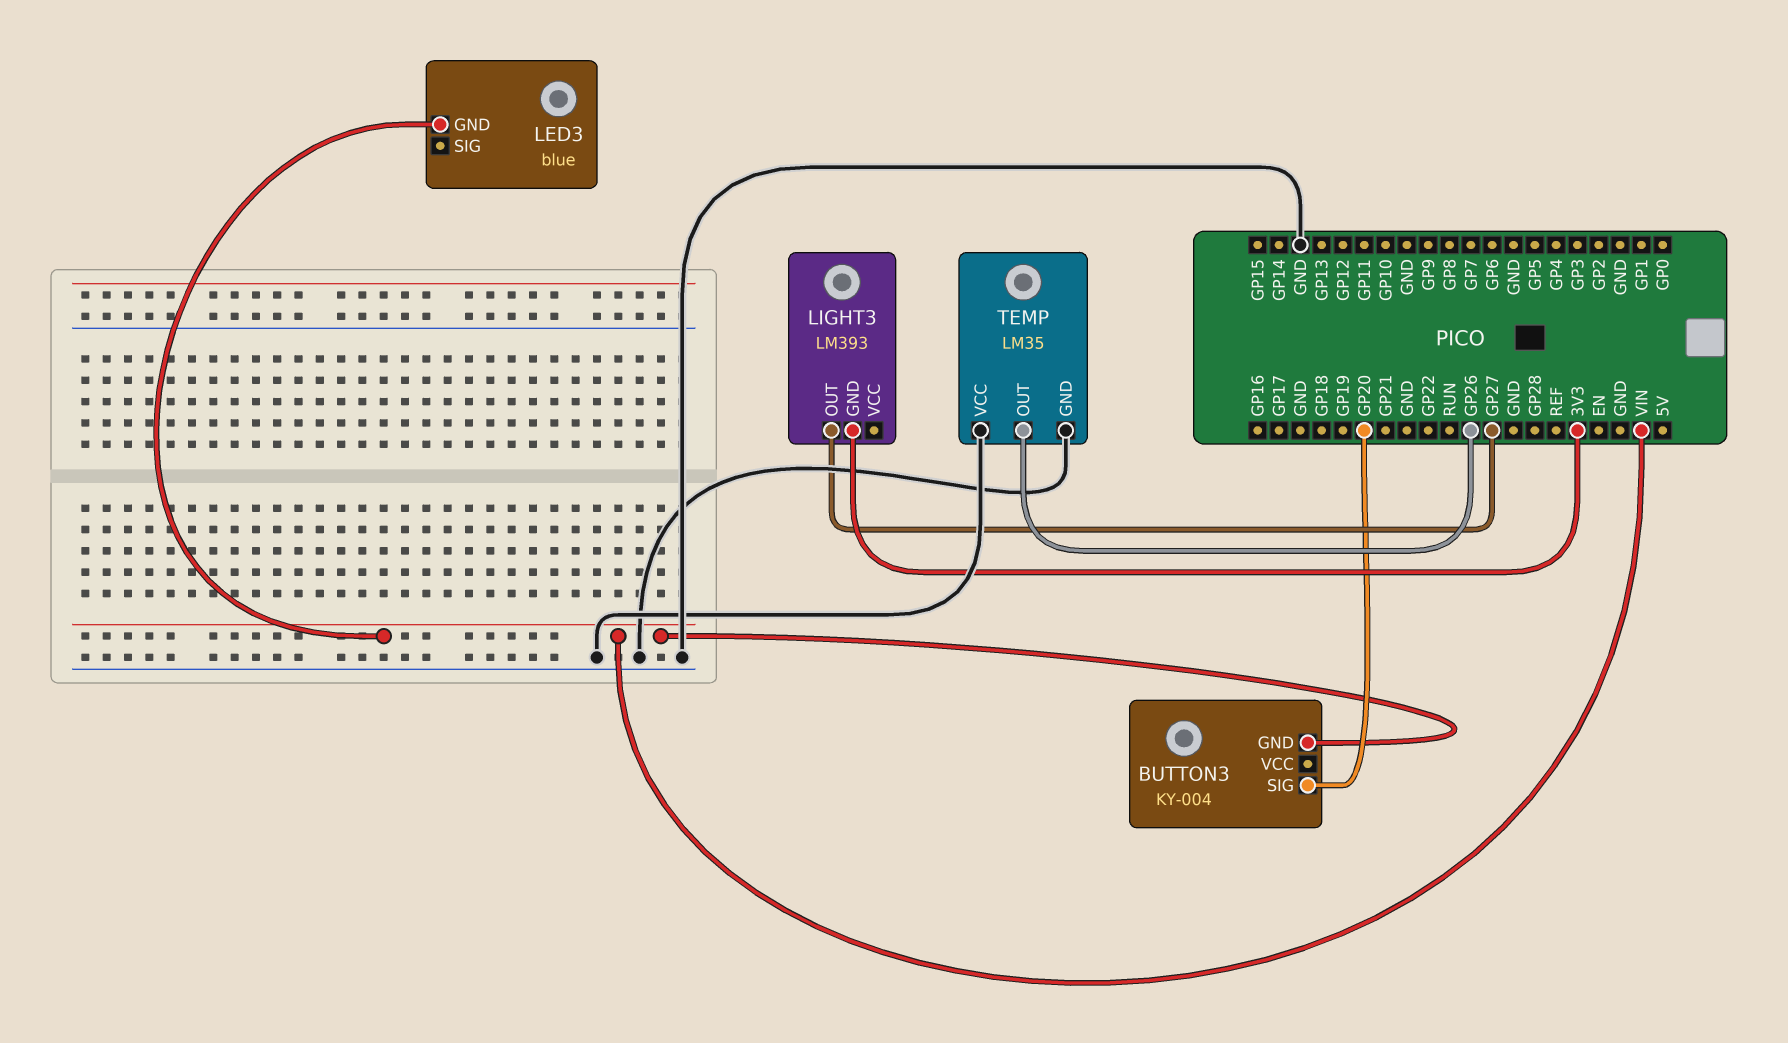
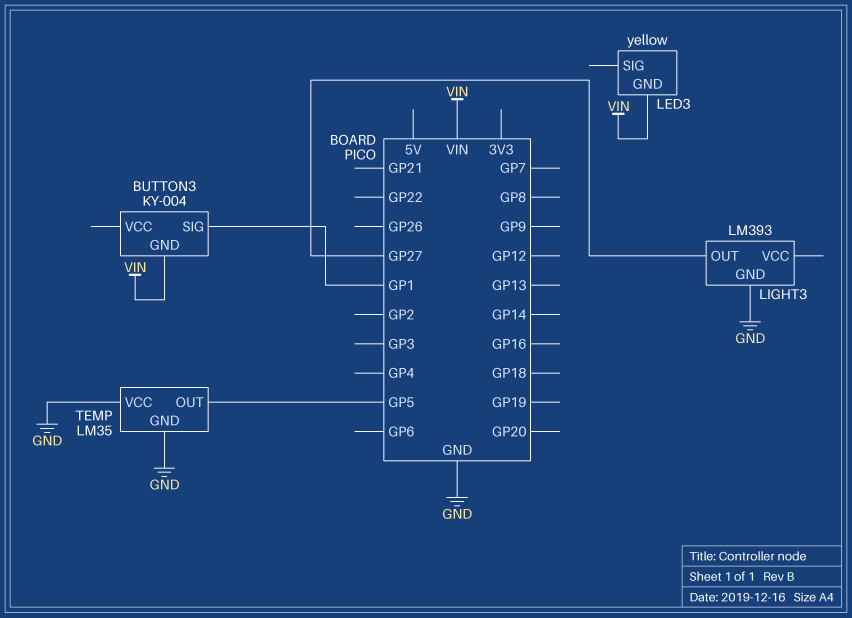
BUTTON3 pin SIG: GP20 -> GP1
LED3: blue -> yellow
LIGHT3 pin GND: 3V3 -> GND
TEMP pin OUT: GP26 -> GP5

